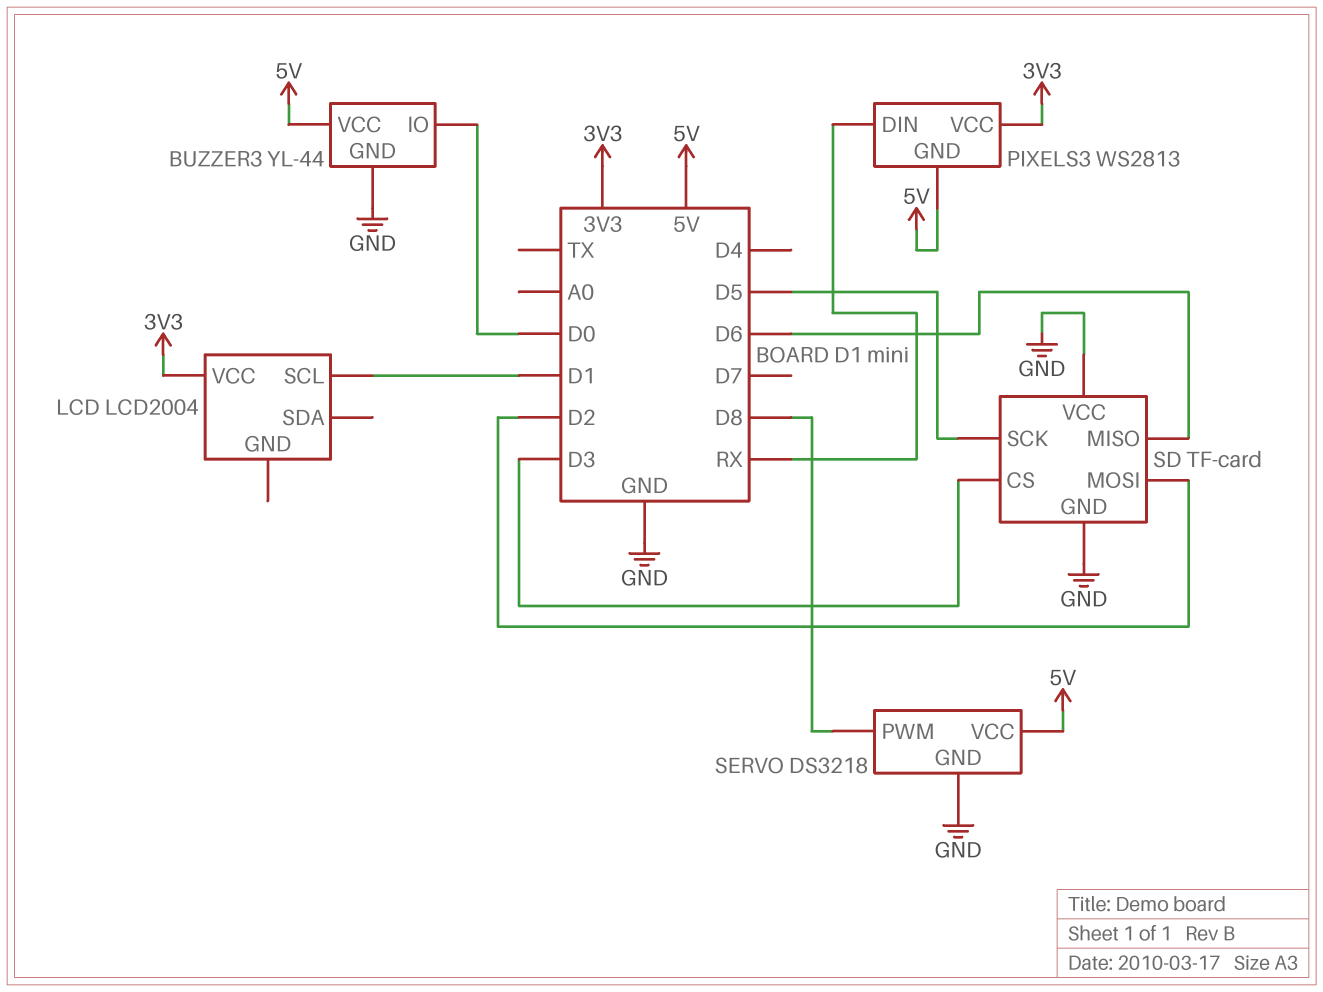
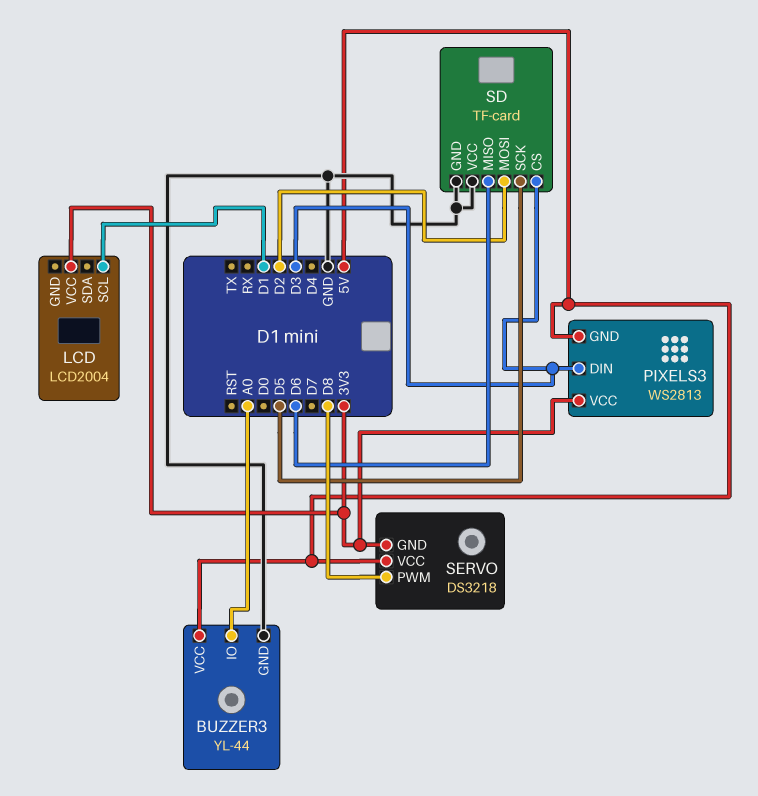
BUZZER3 pin IO: D0 -> A0
PIXELS3 pin DIN: RX -> D3
SERVO pin GND: GND -> 3V3

